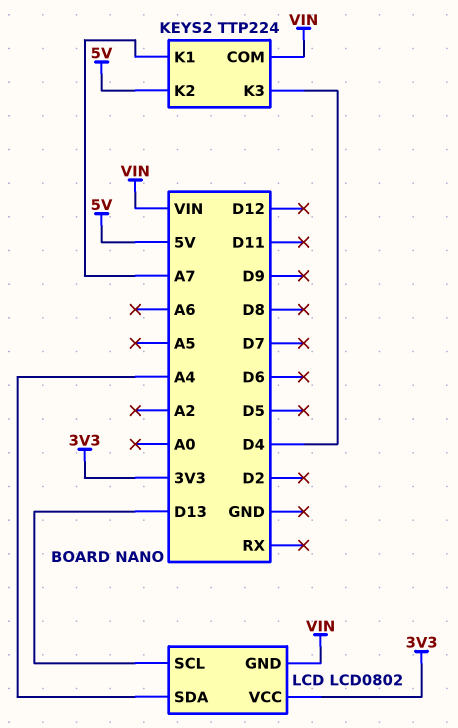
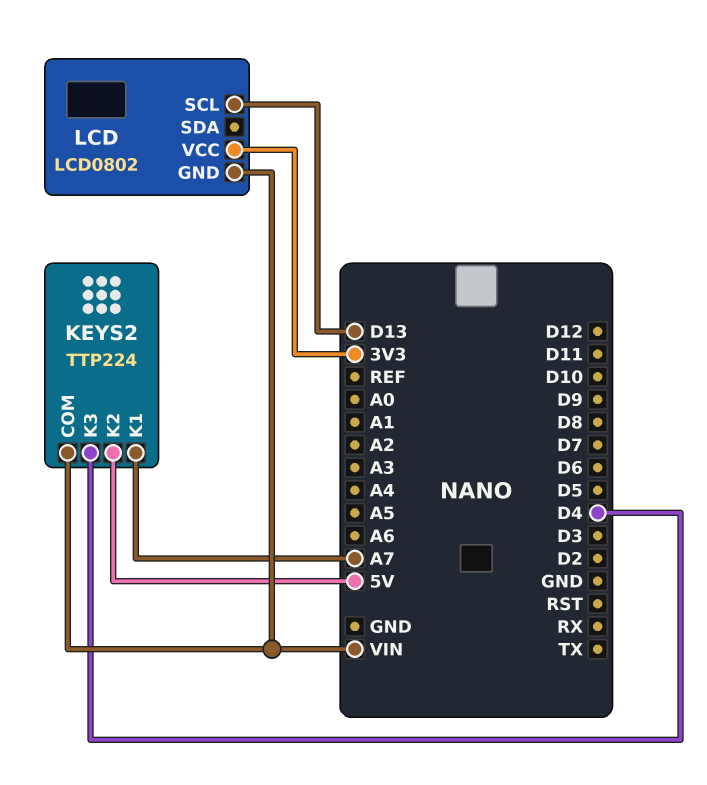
LCD pin SDA: A4 -> none

